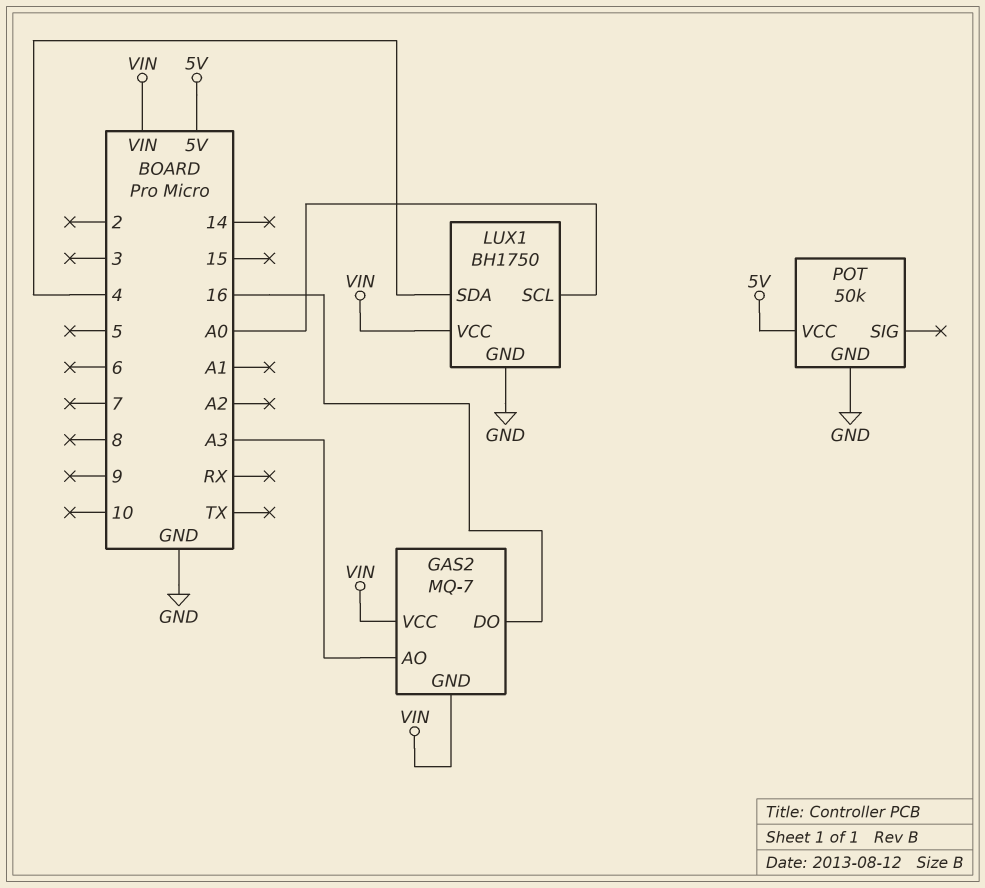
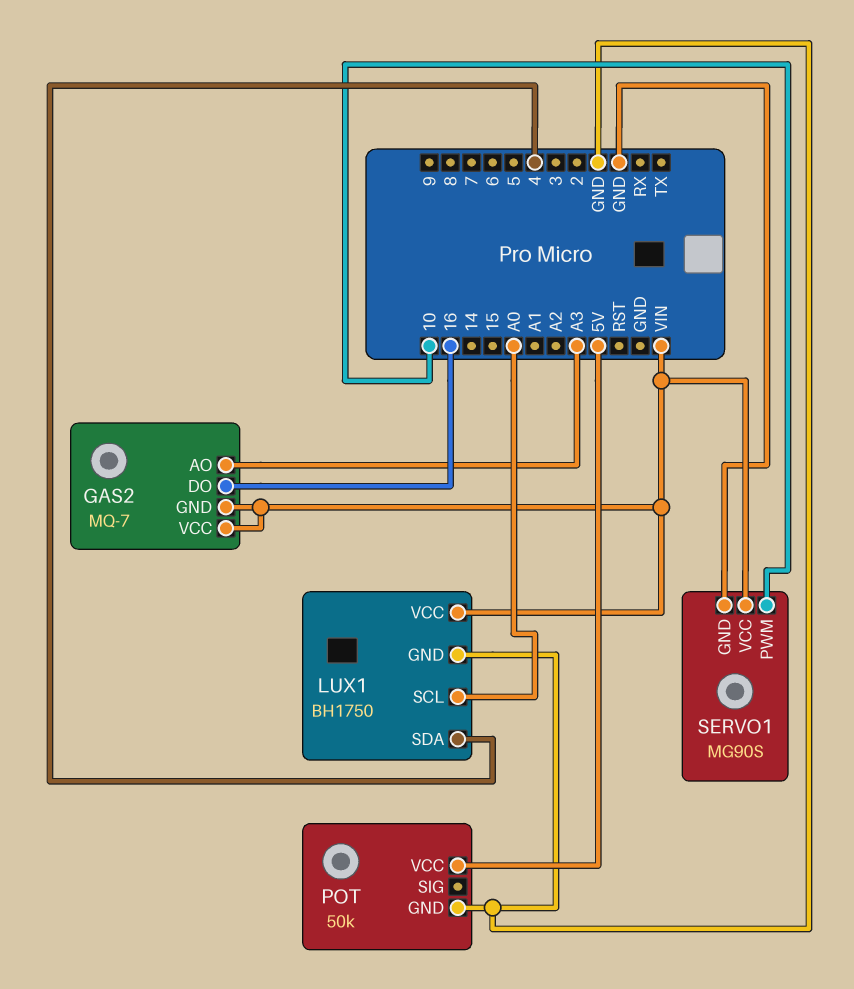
SERVO1: none -> MG90S
SERVO1 pin GND: none -> GND
SERVO1 pin PWM: none -> 10
SERVO1 pin VCC: none -> VIN

